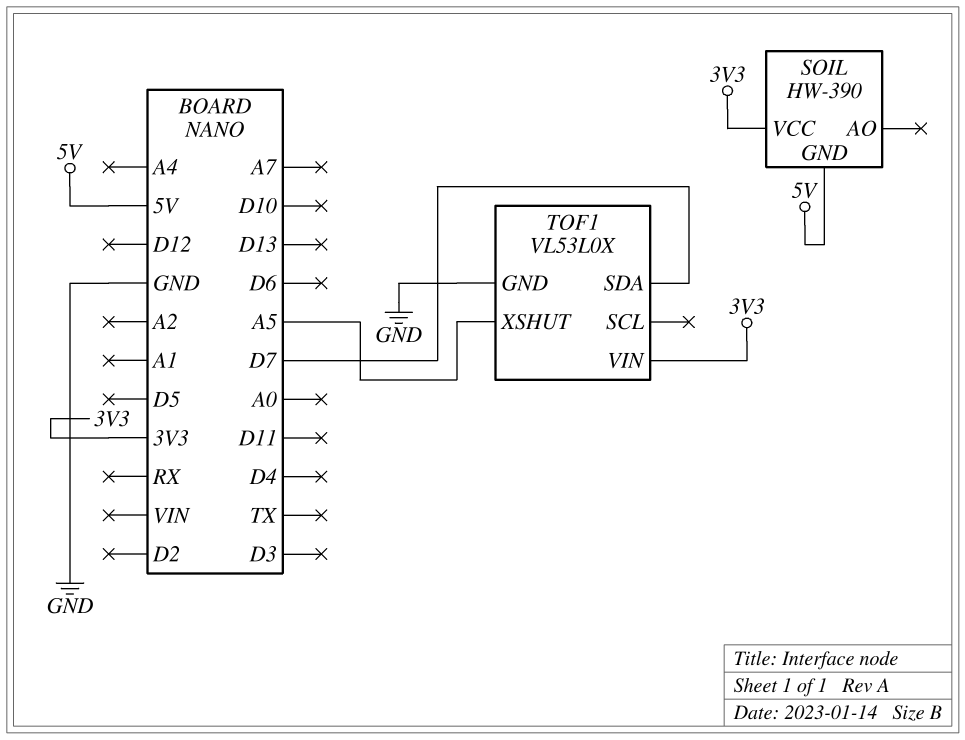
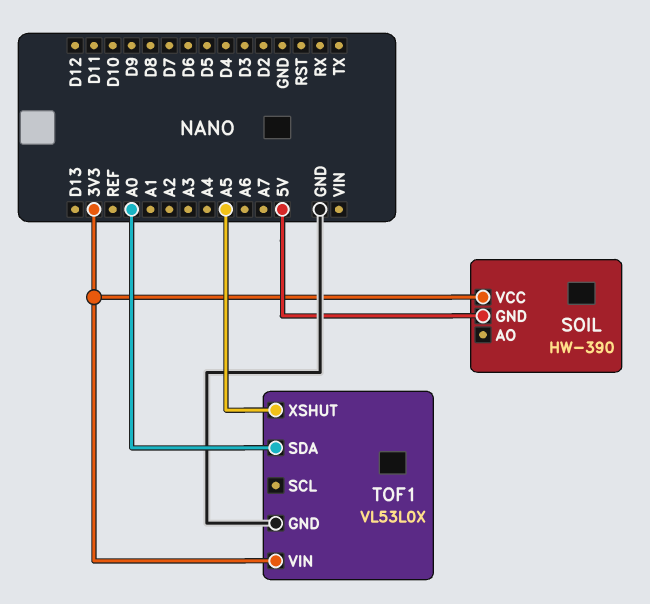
TOF1 pin SDA: D7 -> A0

